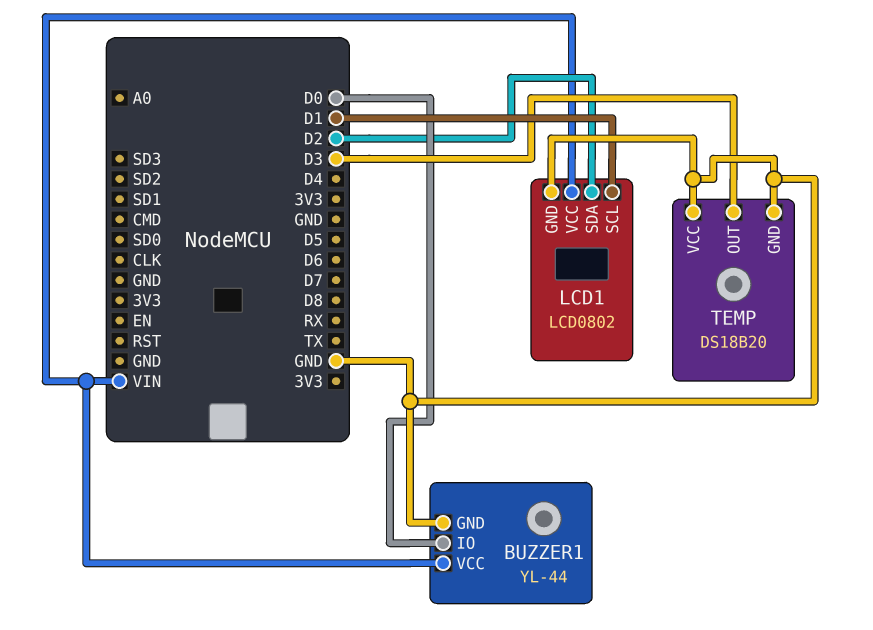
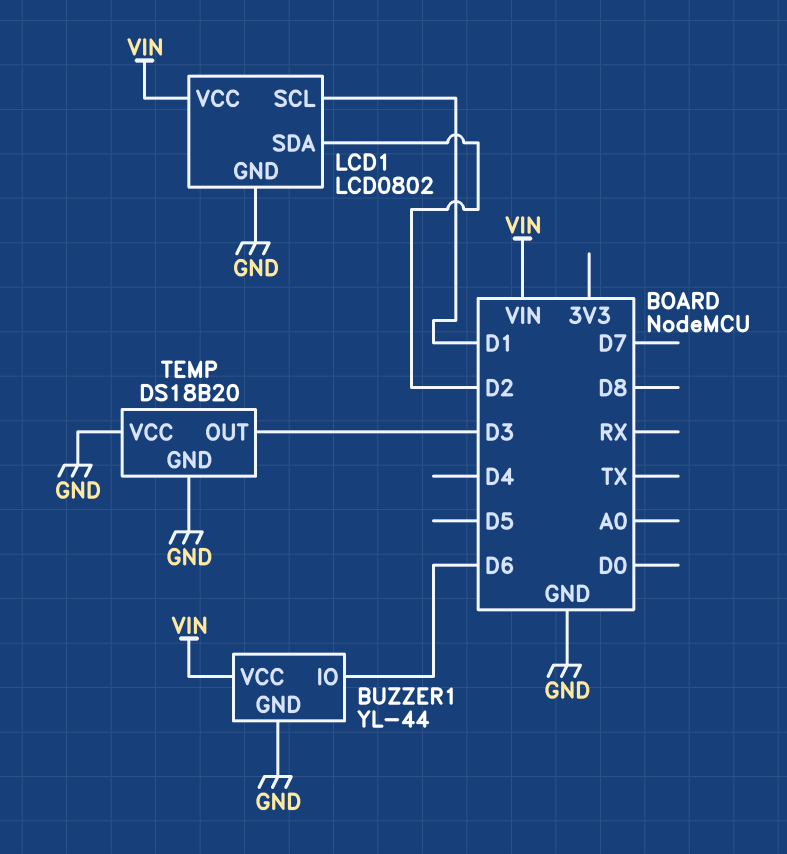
BUZZER1 pin IO: D0 -> D6

